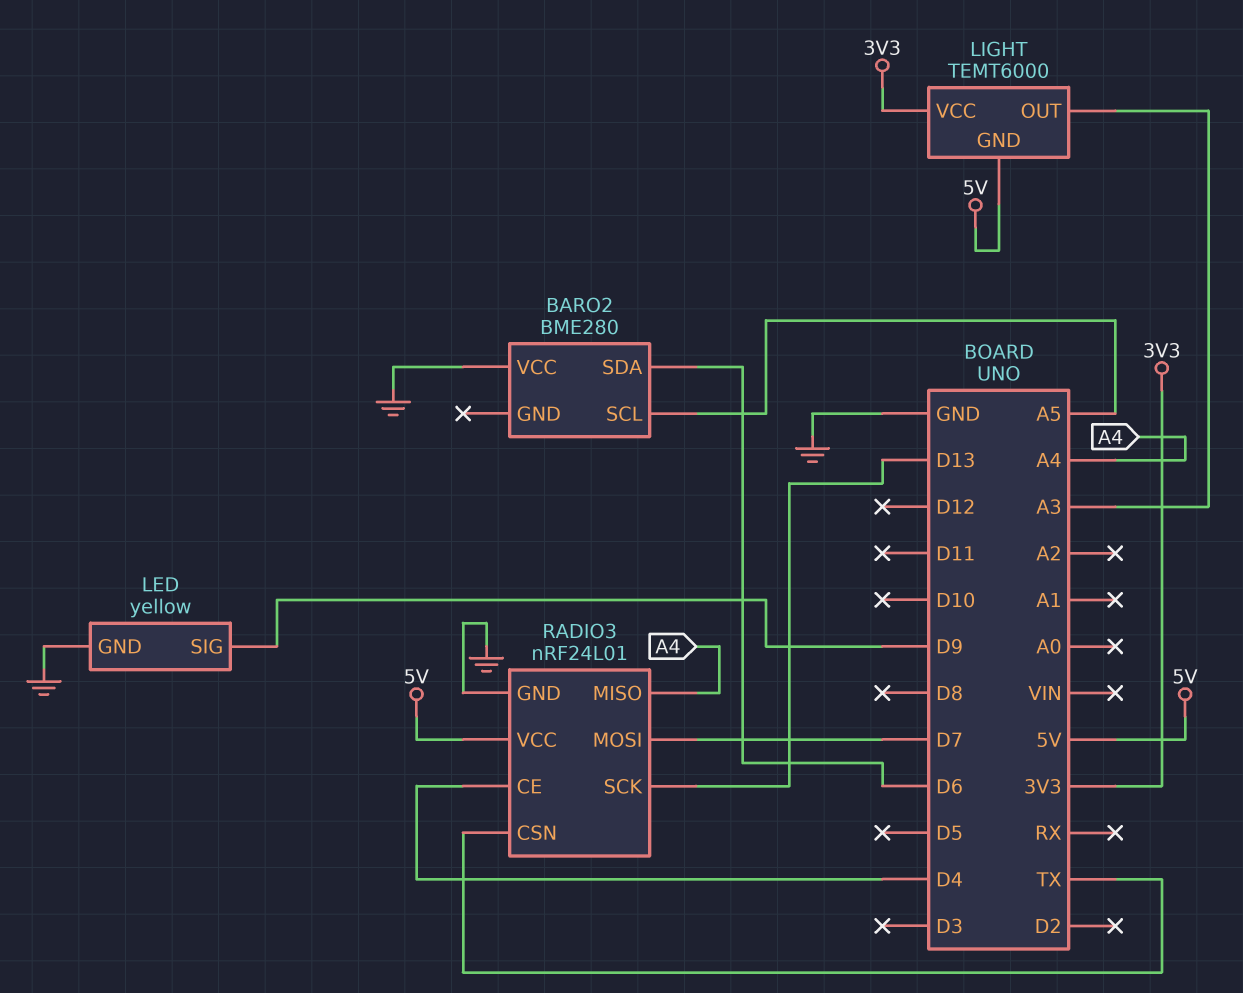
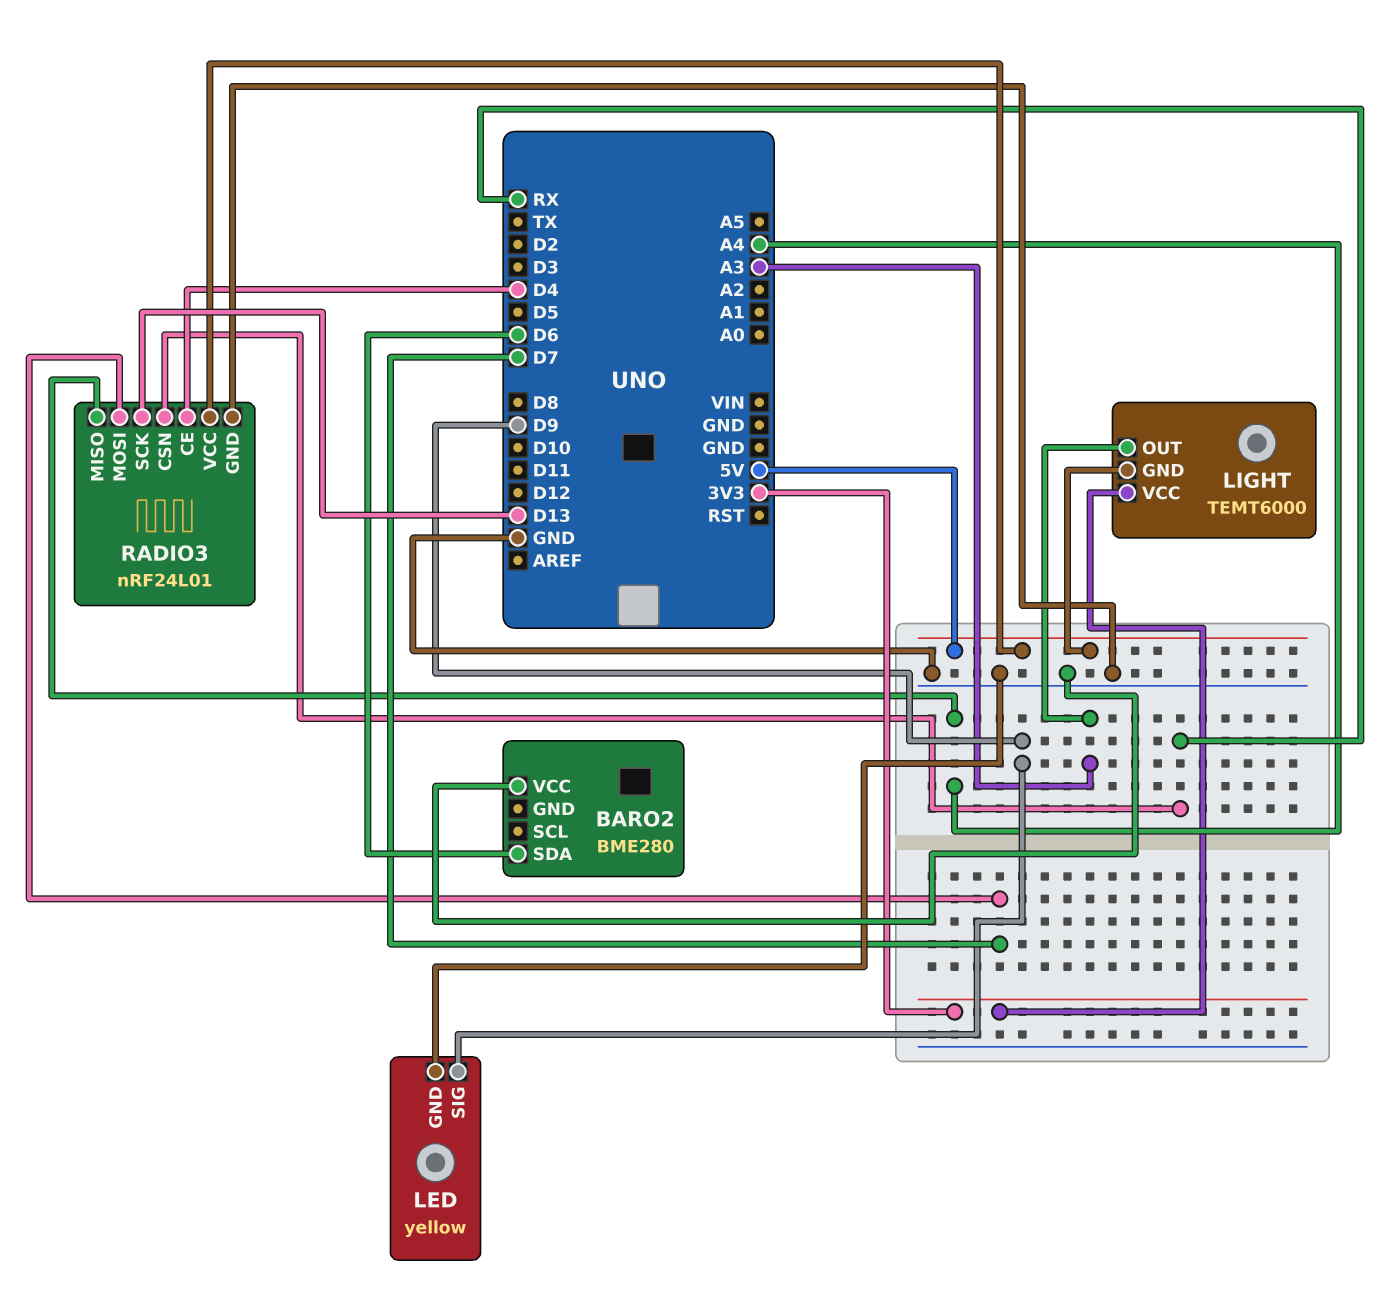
BARO2 pin SCL: A5 -> none
RADIO3 pin CSN: TX -> RX

